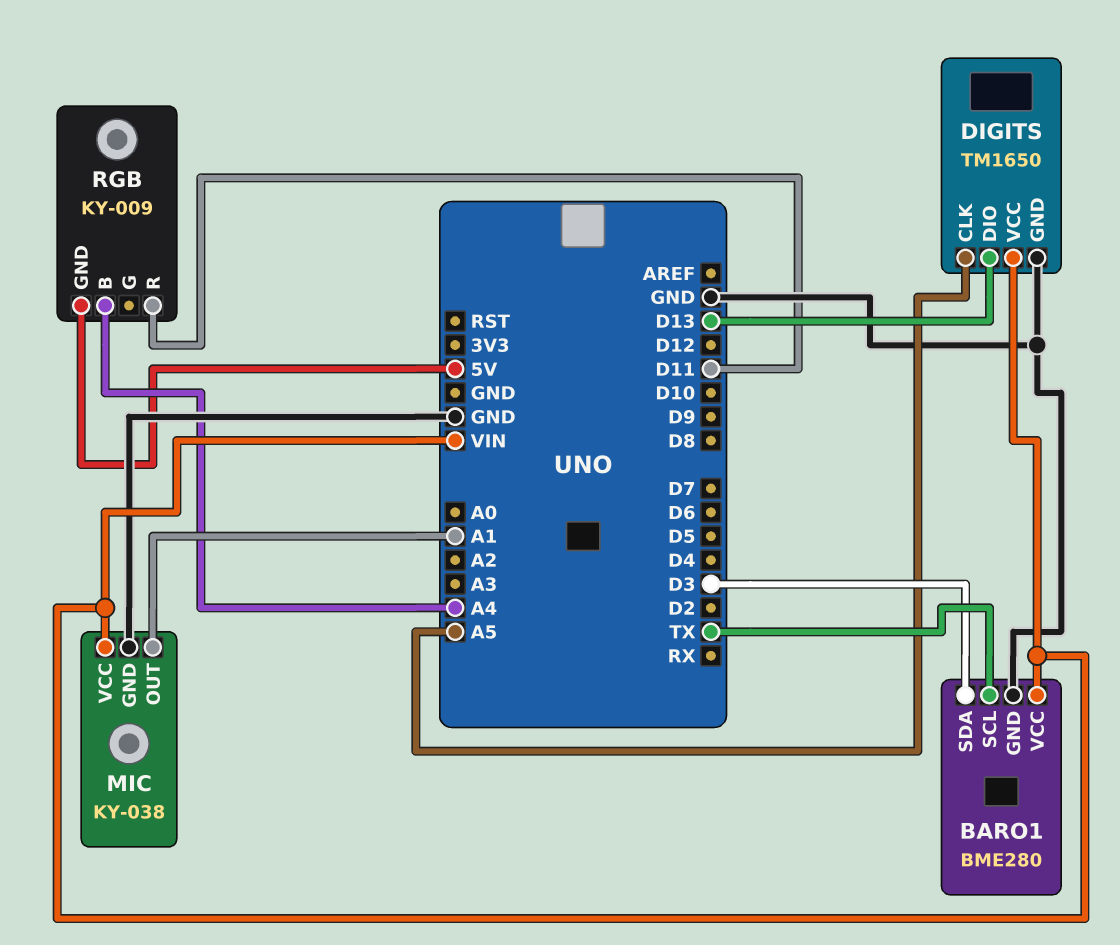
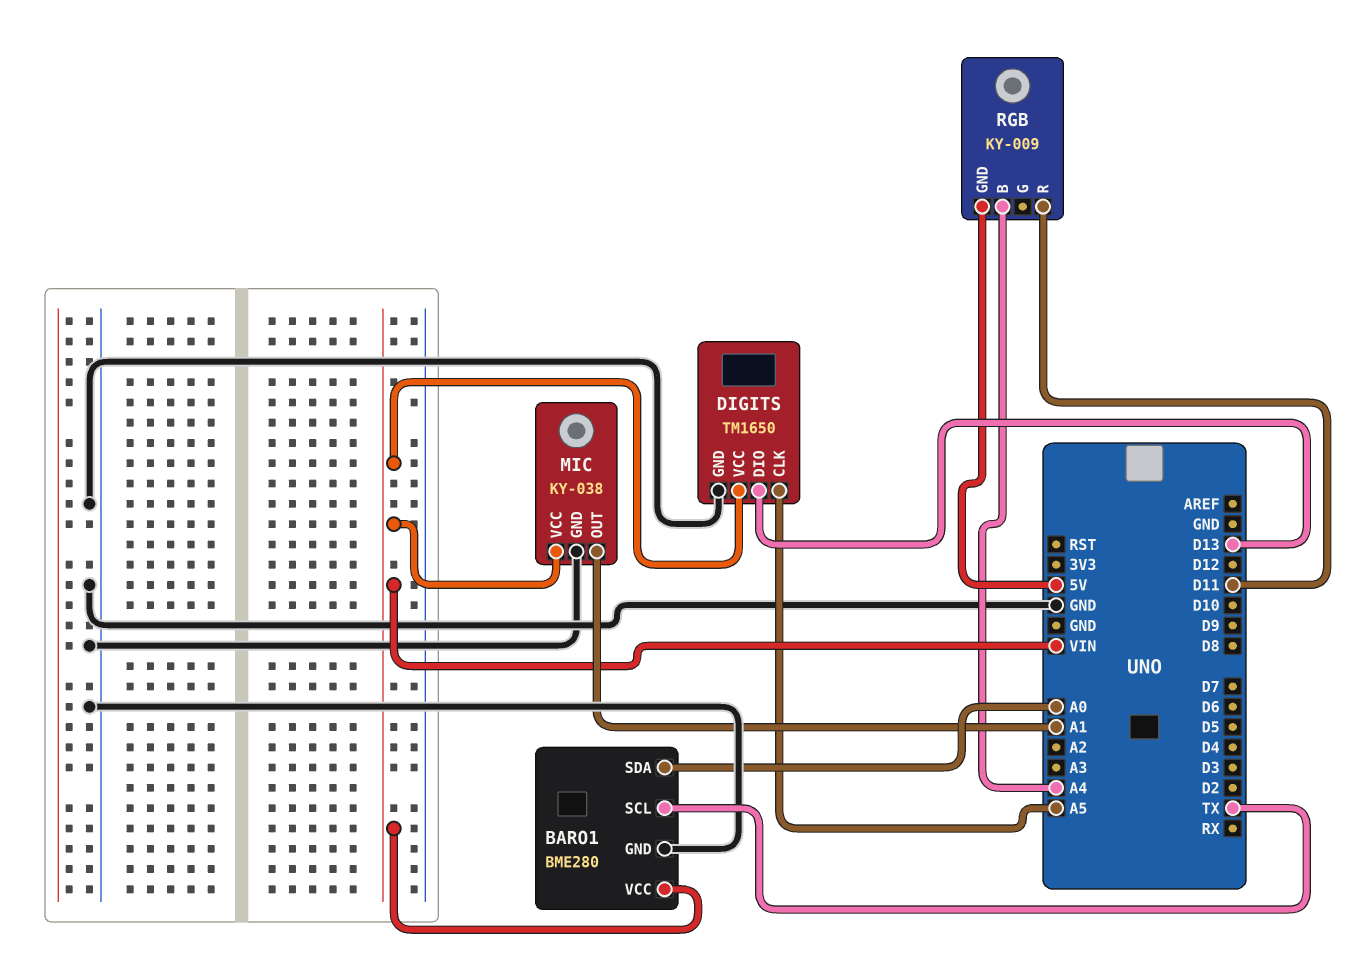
BARO1 pin SDA: D3 -> A0

